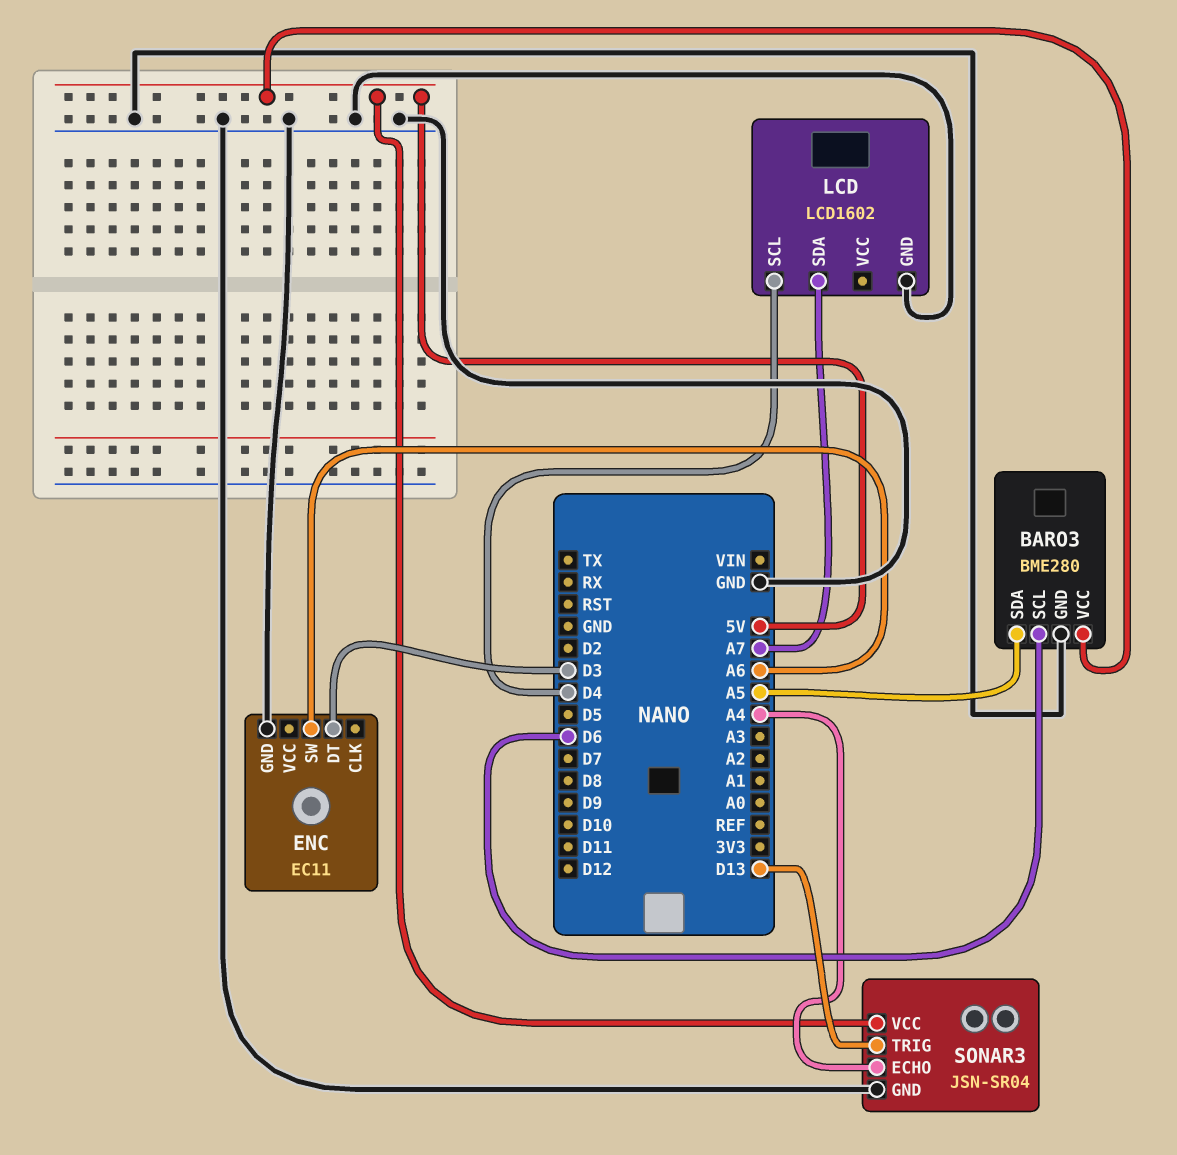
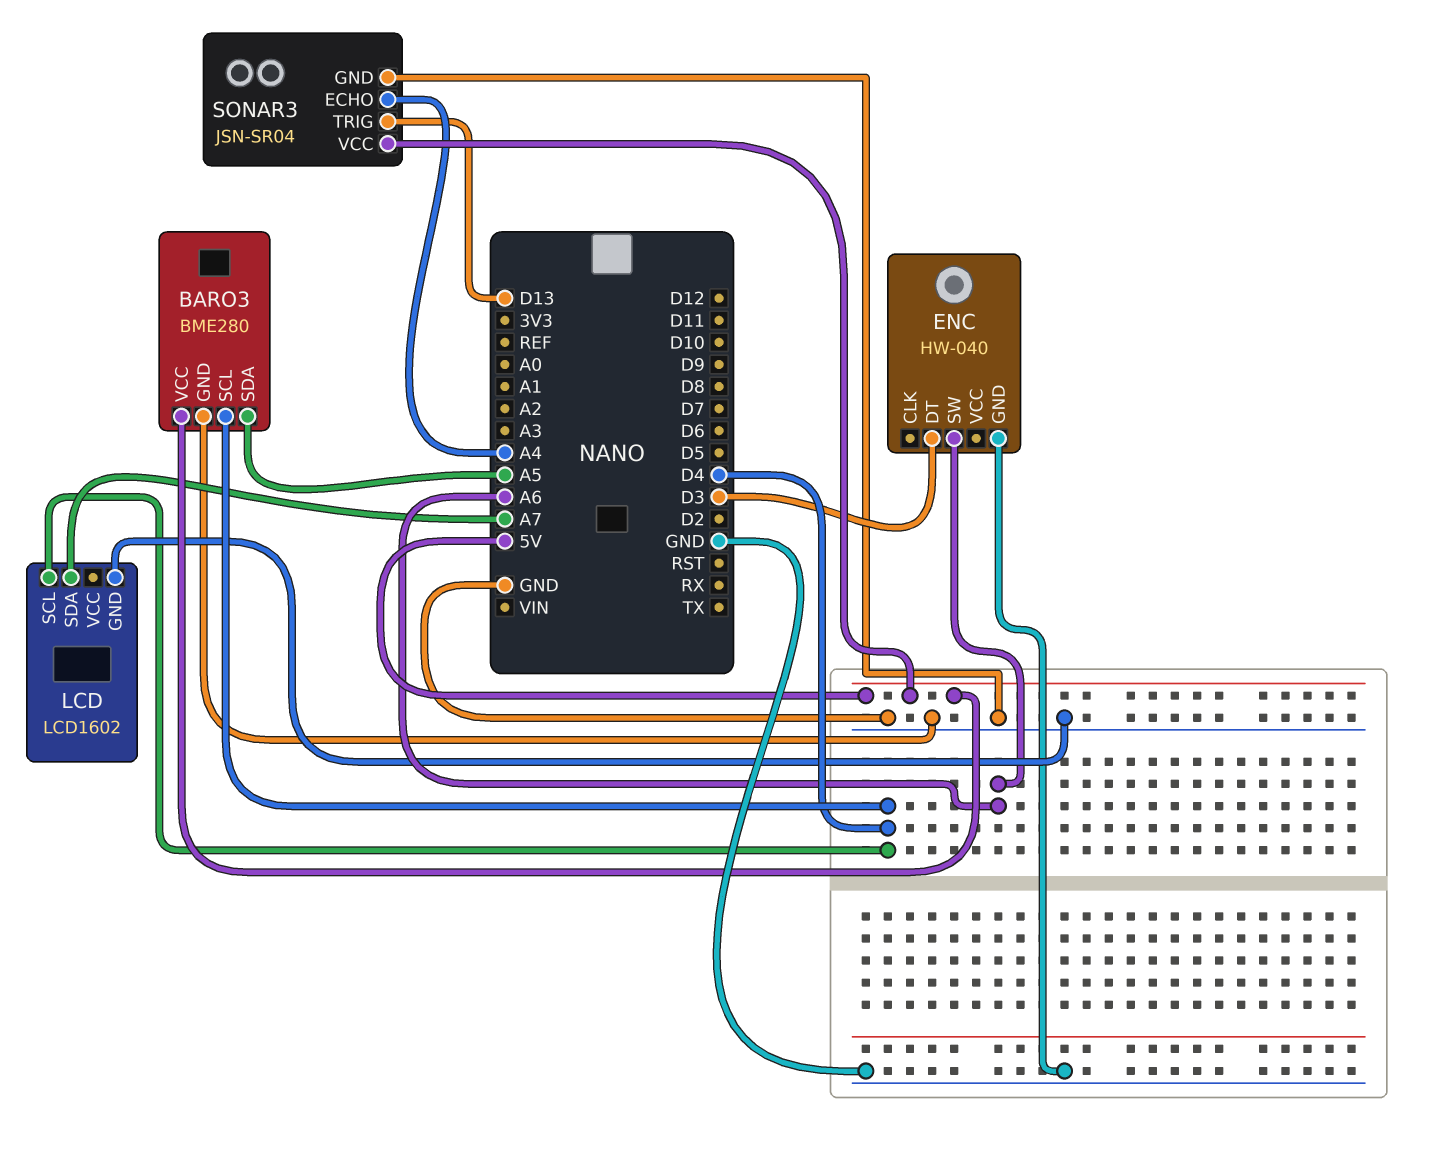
BARO3 pin SCL: D6 -> D4
ENC: EC11 -> HW-040

